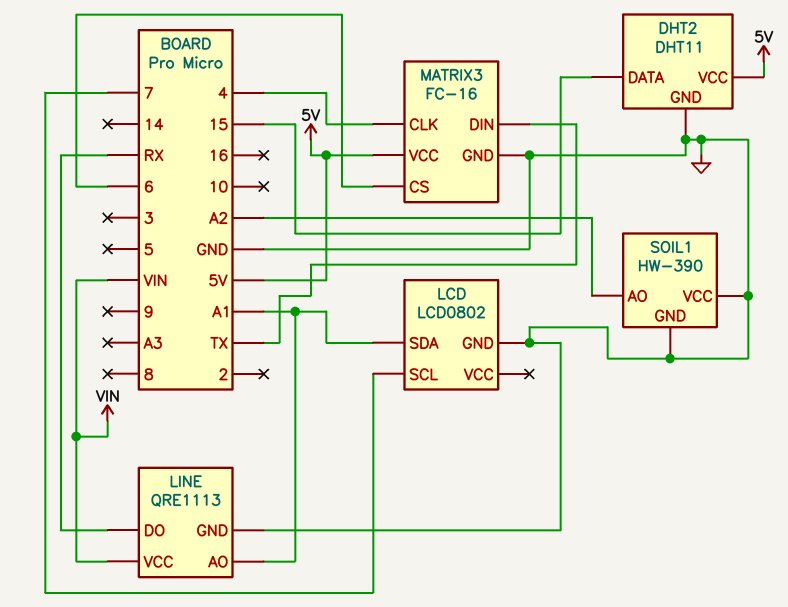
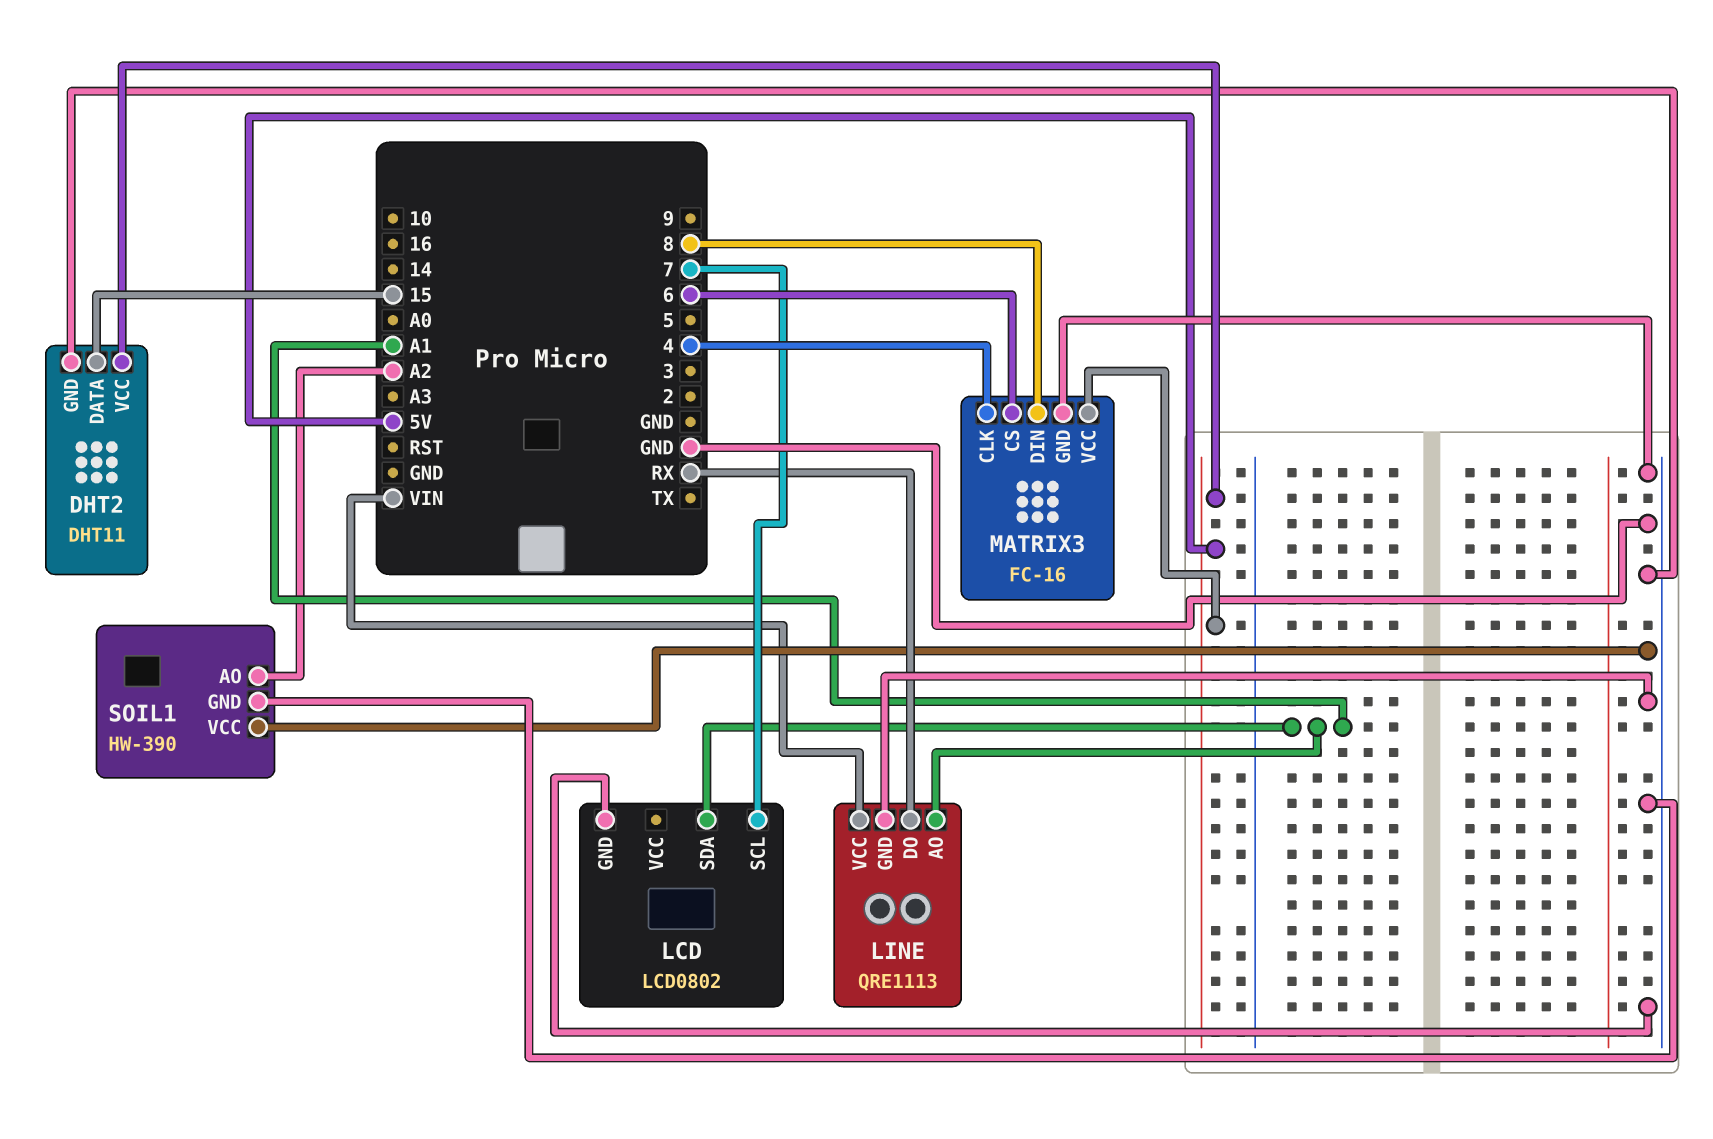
MATRIX3 pin DIN: TX -> 8

